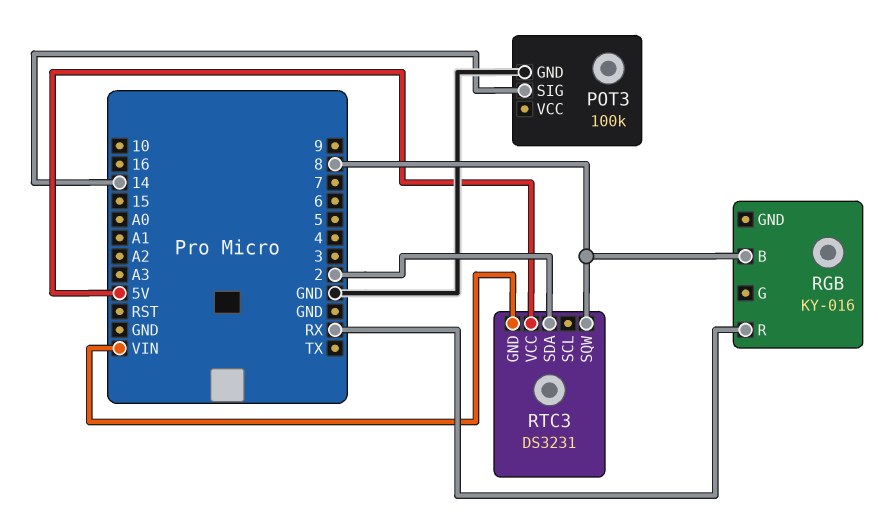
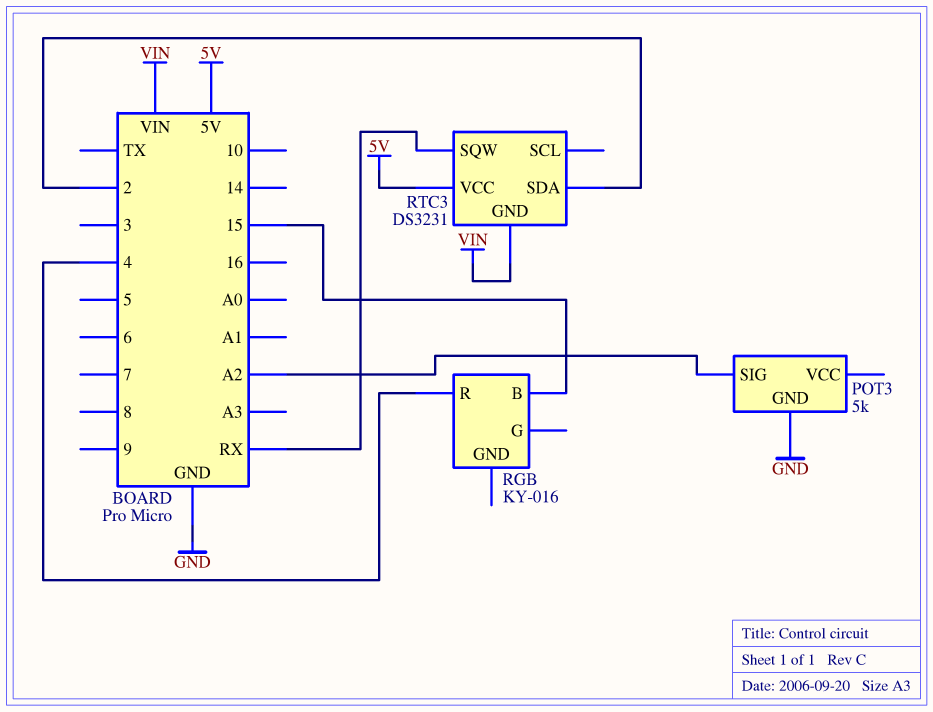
POT3: 100k -> 5k
POT3 pin SIG: 14 -> A2
RGB pin B: 8 -> 15
RGB pin R: RX -> 4
RTC3 pin SQW: 8 -> RX

